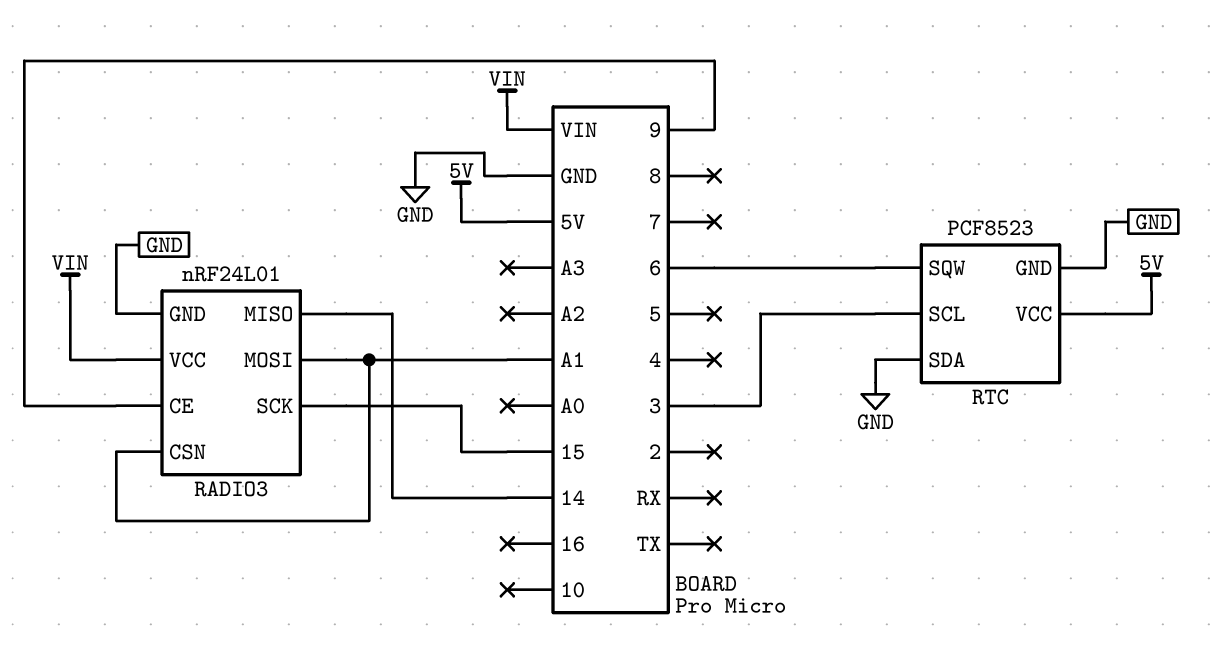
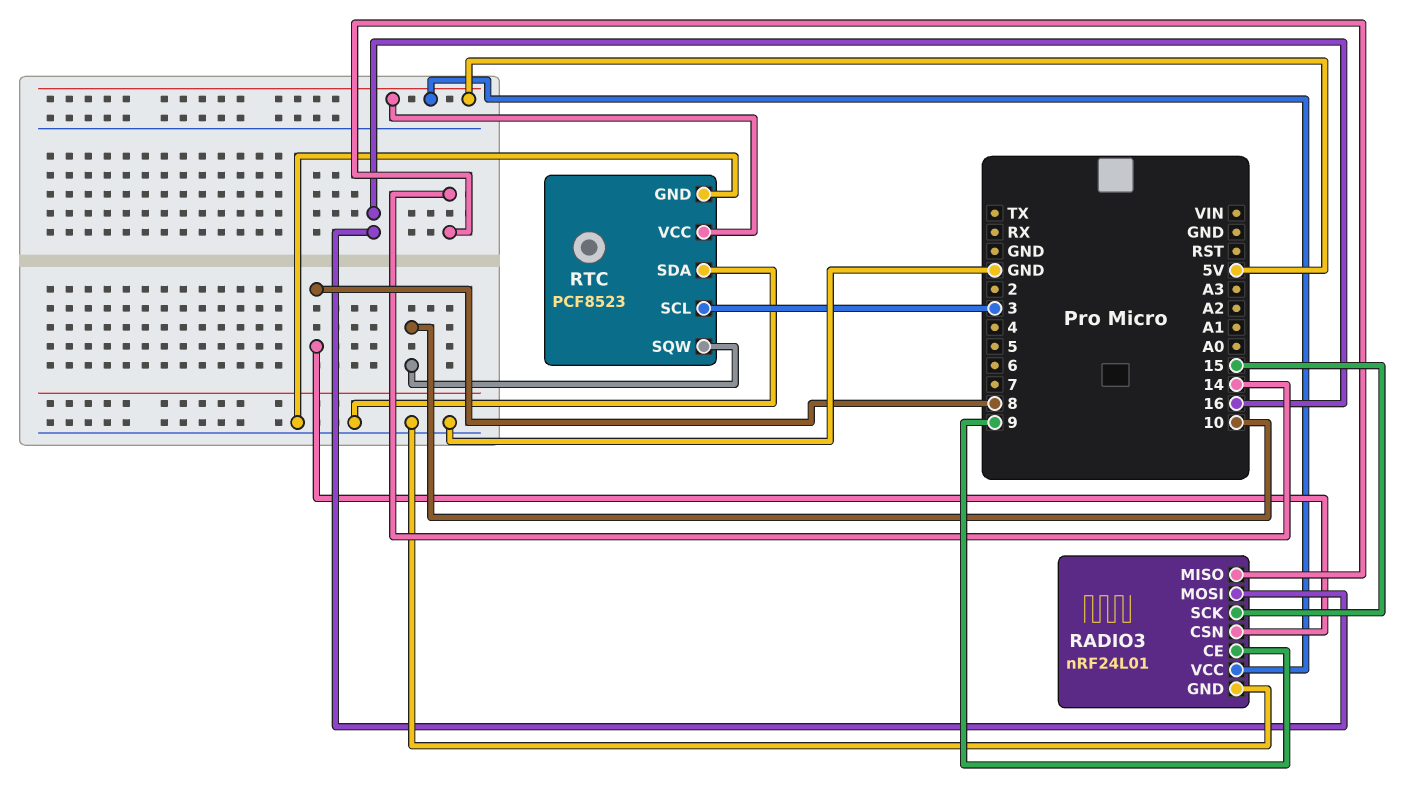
RADIO3 pin CSN: A1 -> 8
RADIO3 pin MOSI: A1 -> 16
RADIO3 pin VCC: VIN -> 5V
RTC pin SQW: 6 -> 10

